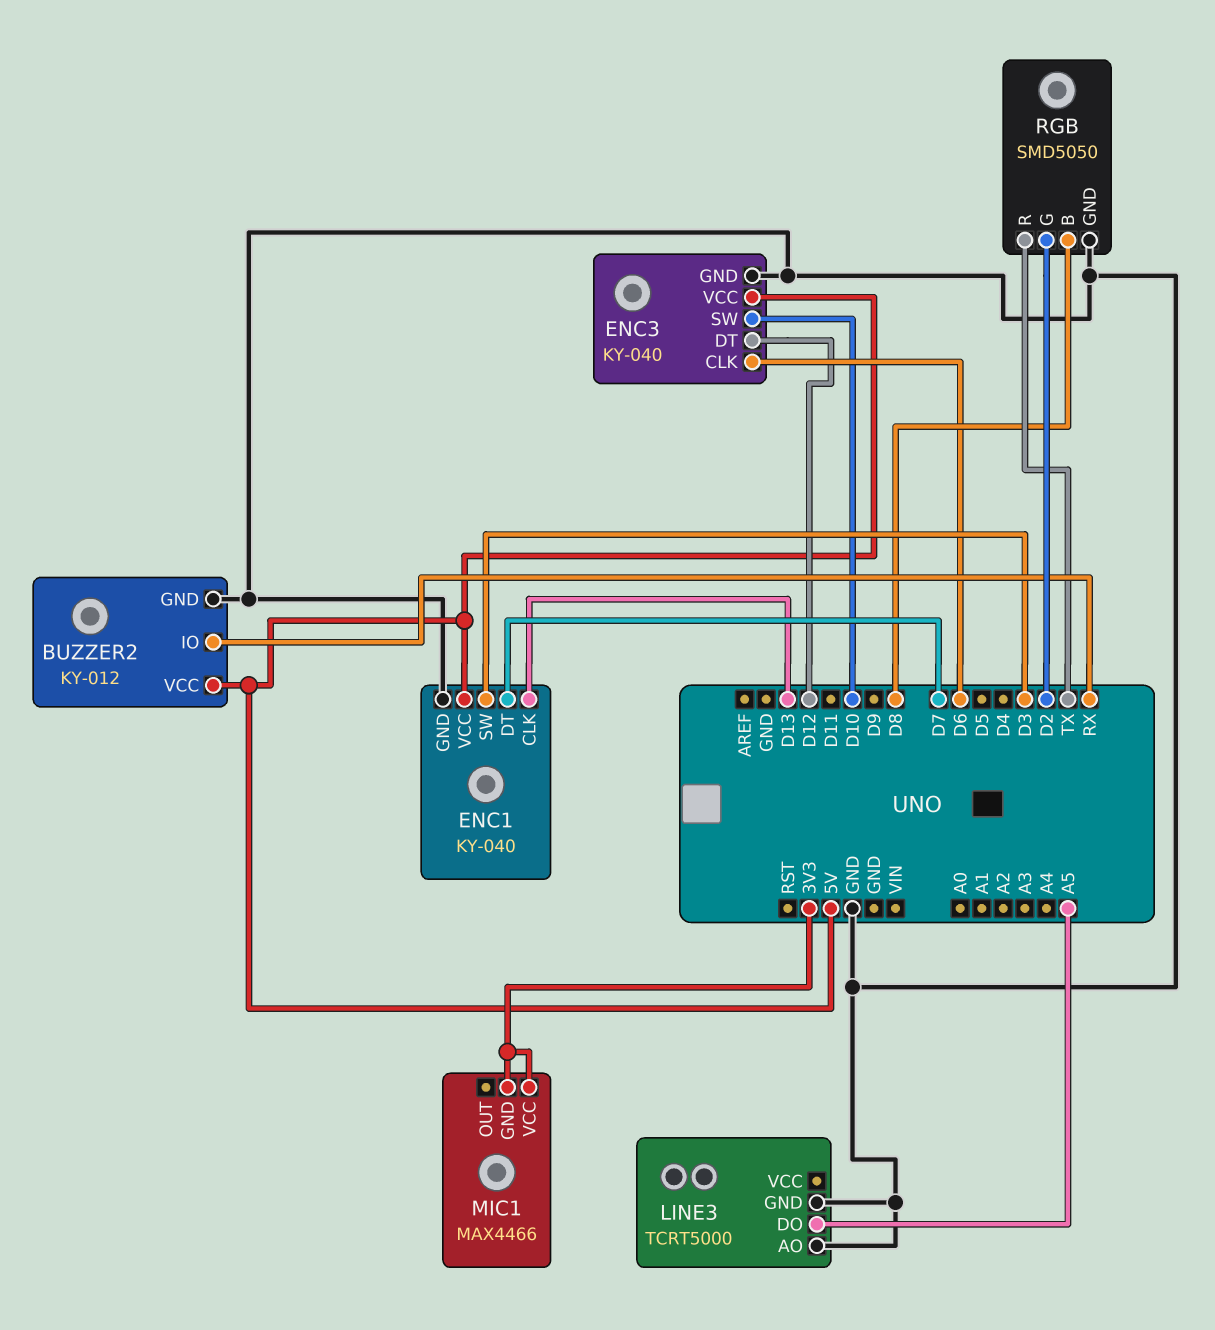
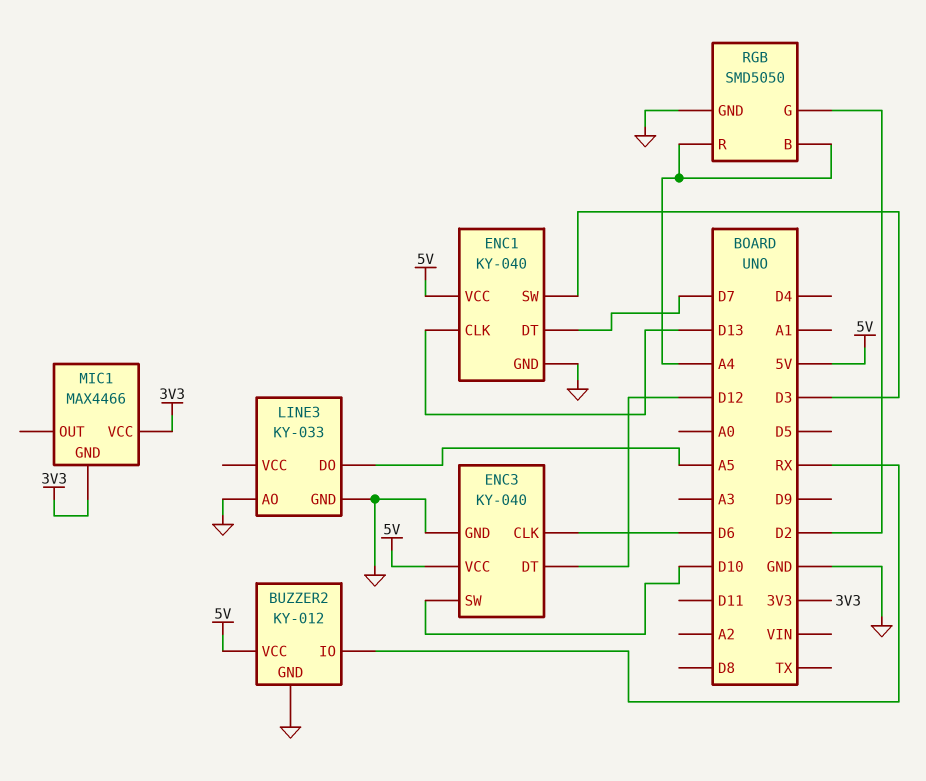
LINE3: TCRT5000 -> KY-033
RGB pin B: D8 -> A4
RGB pin R: TX -> A4

